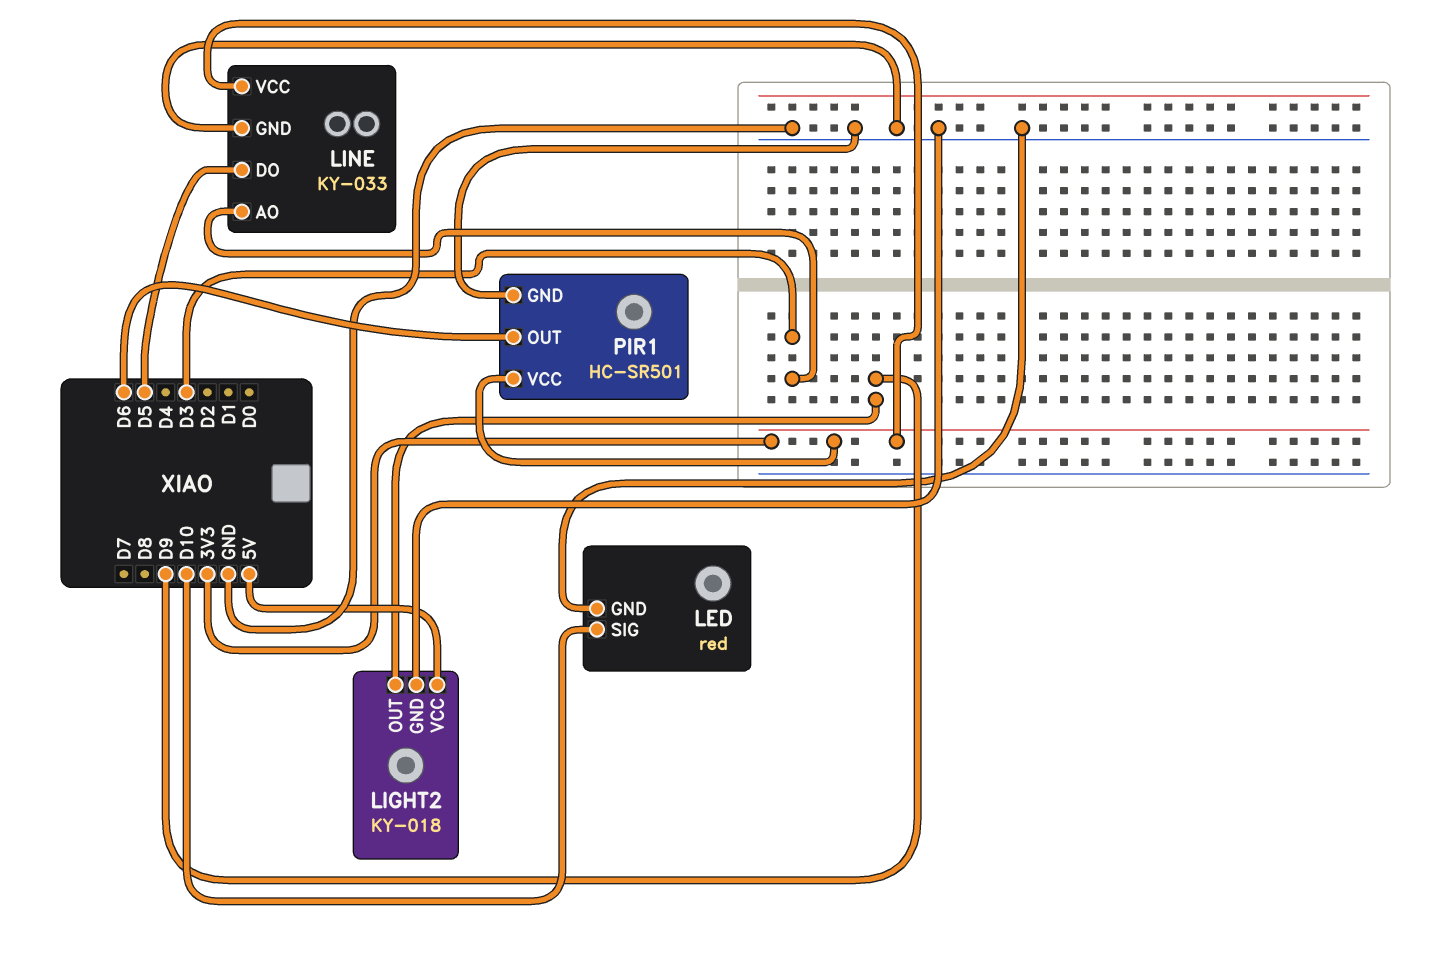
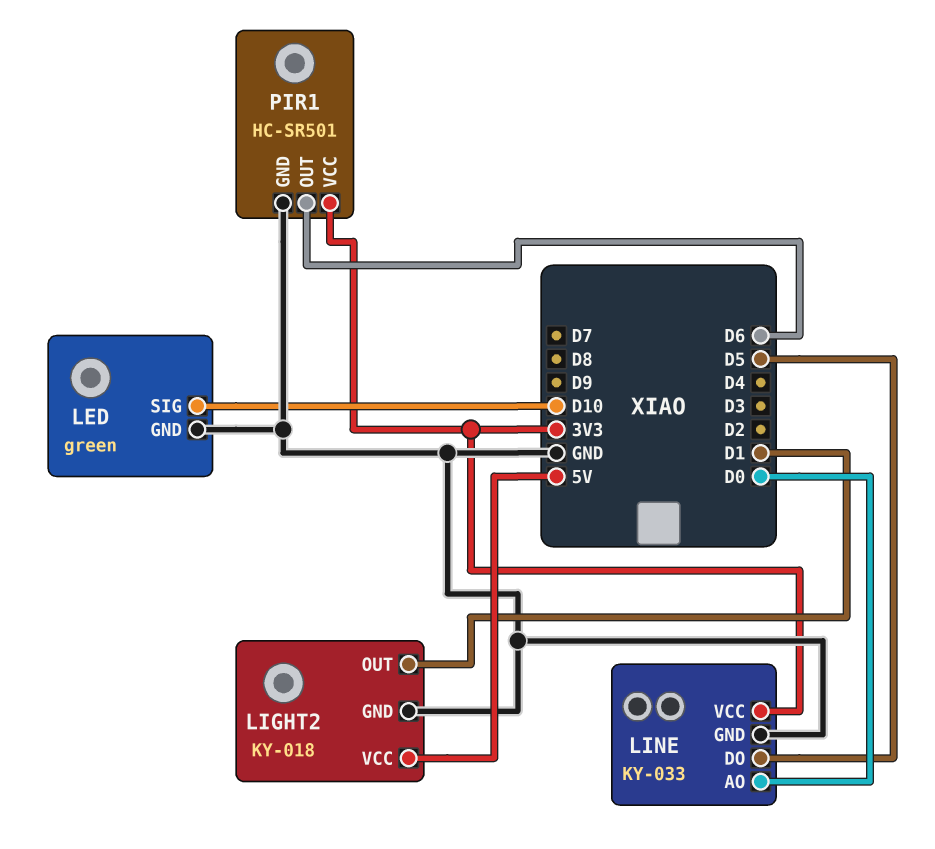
LED: red -> green
LIGHT2 pin OUT: D9 -> D1
LINE pin AO: D3 -> D0

